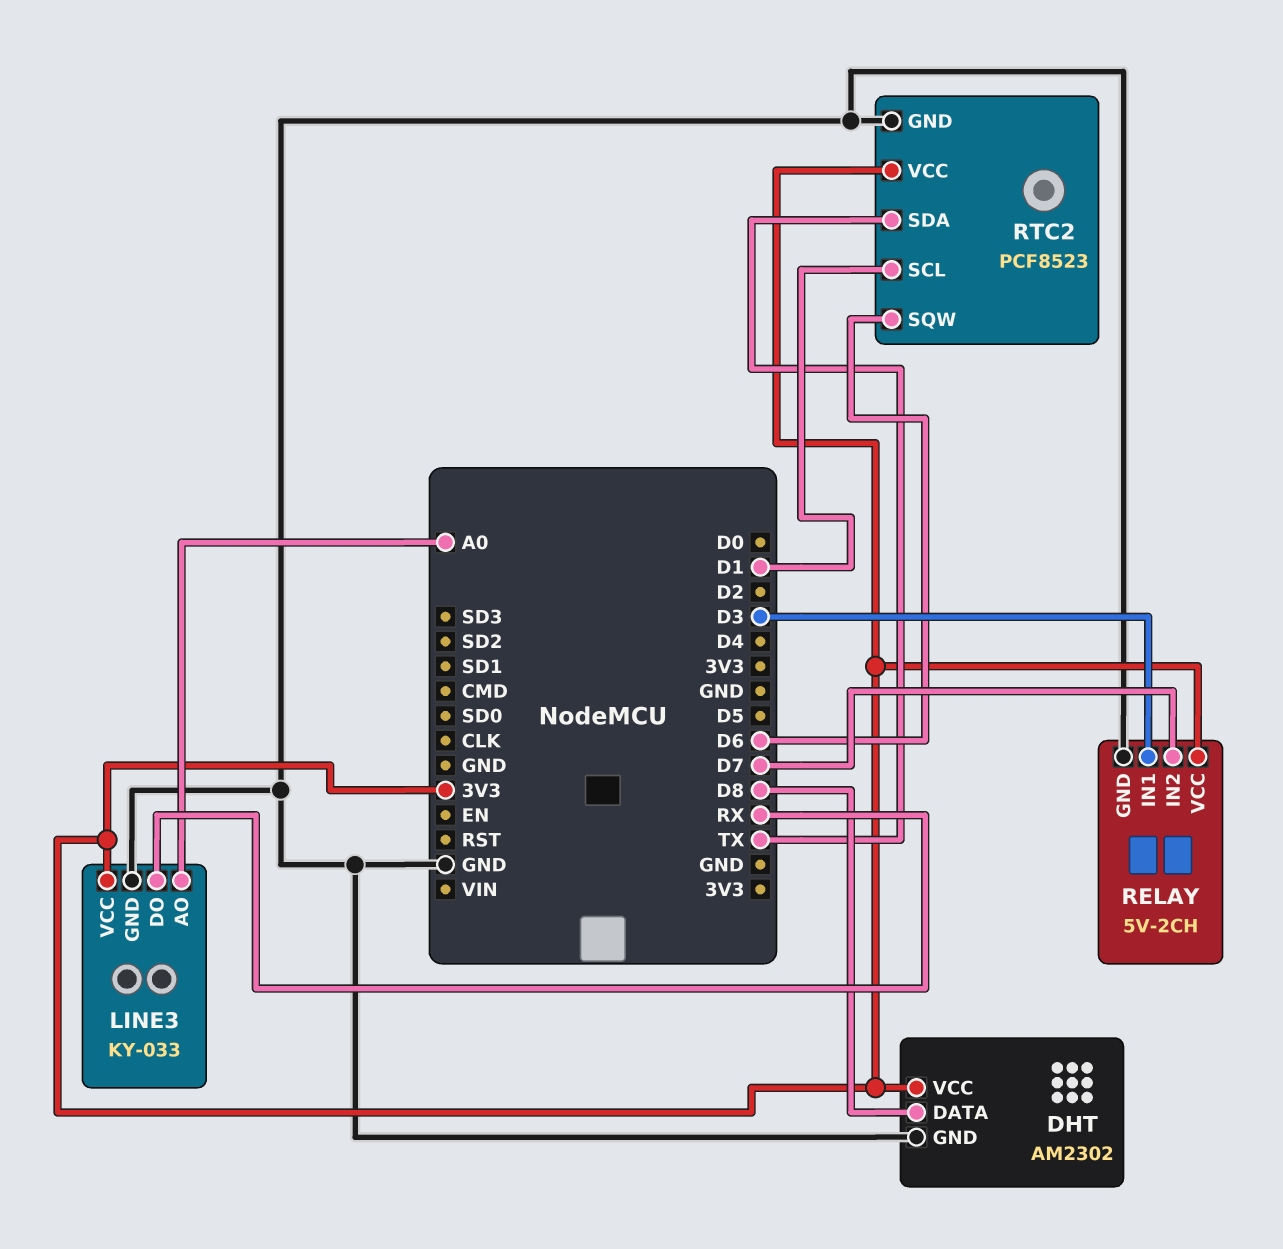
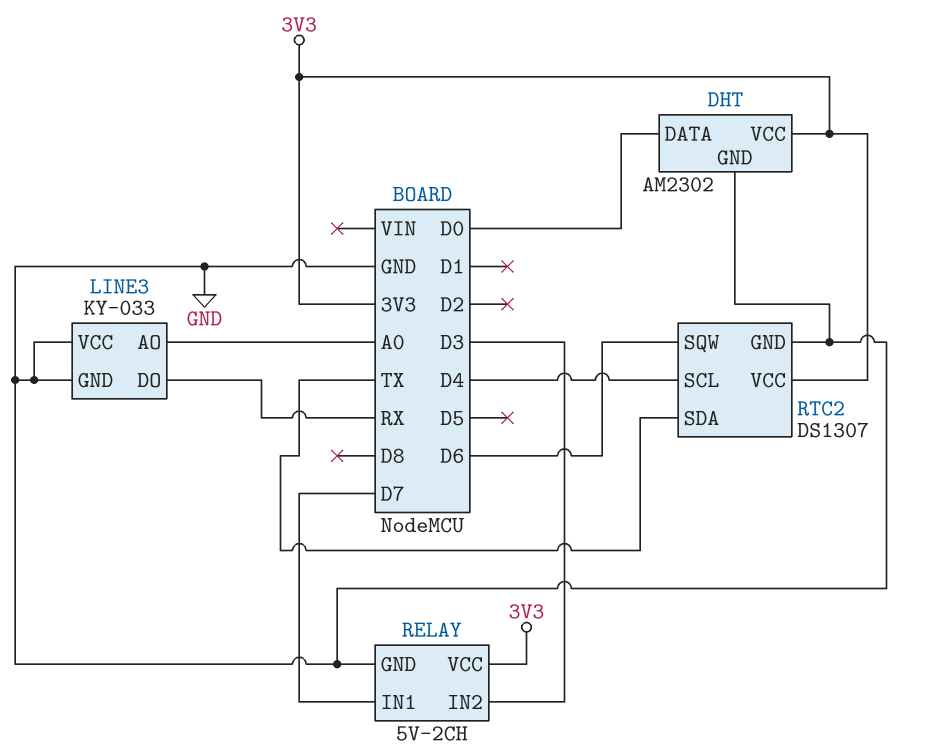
DHT pin DATA: D8 -> D0
LINE3 pin VCC: 3V3 -> GND
RELAY pin IN1: D3 -> D7
RELAY pin IN2: D7 -> D3
RTC2: PCF8523 -> DS1307
RTC2 pin SCL: D1 -> D4

